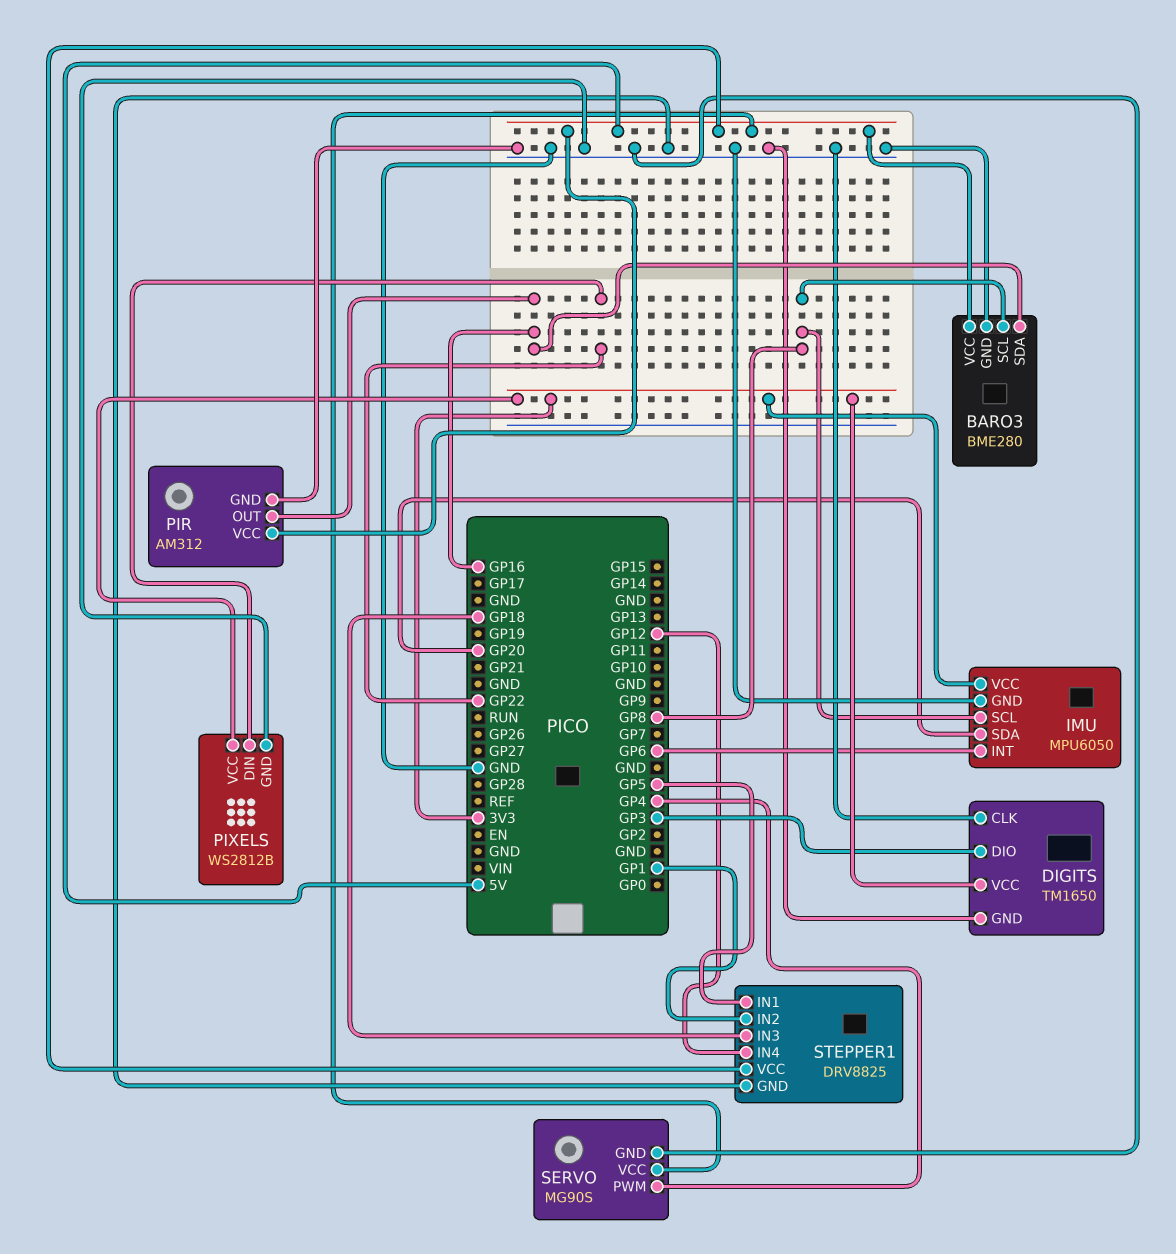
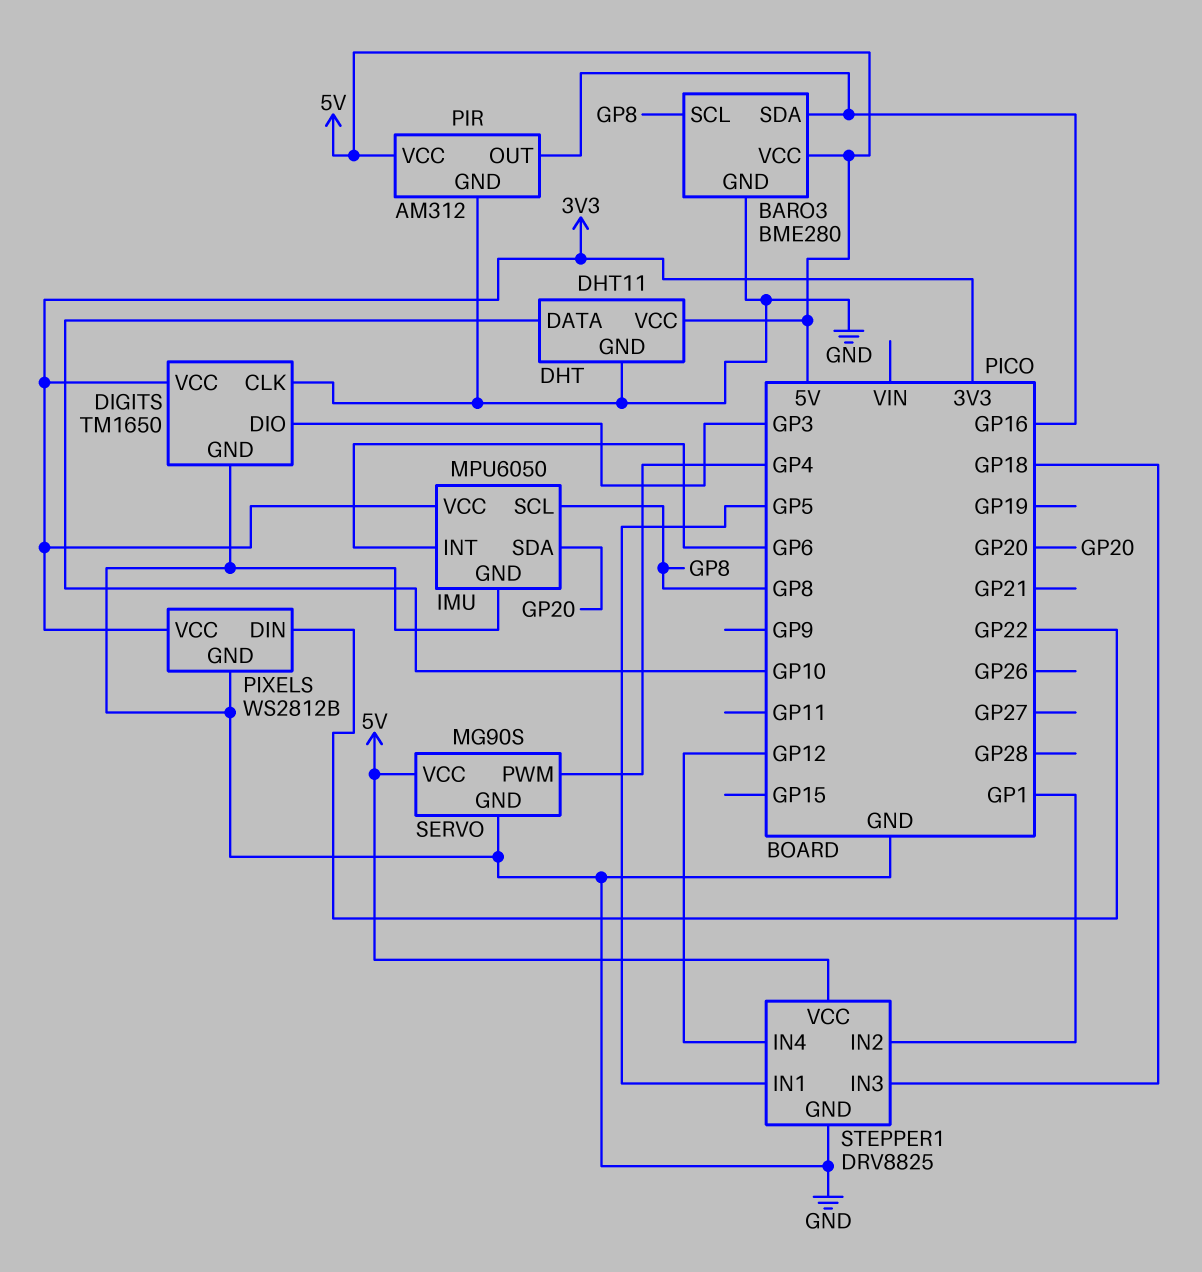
DHT: none -> DHT11
DHT pin DATA: none -> GP10
DHT pin GND: none -> GND
DHT pin VCC: none -> 5V

